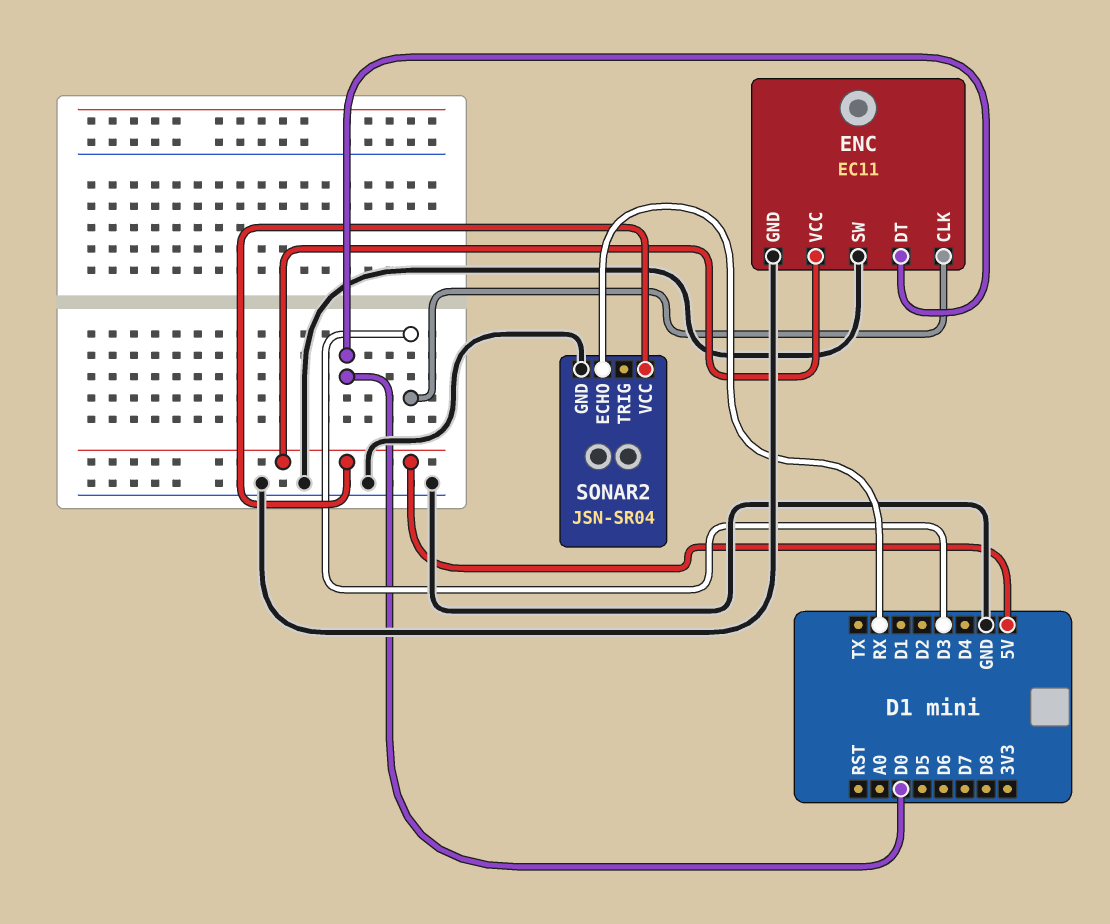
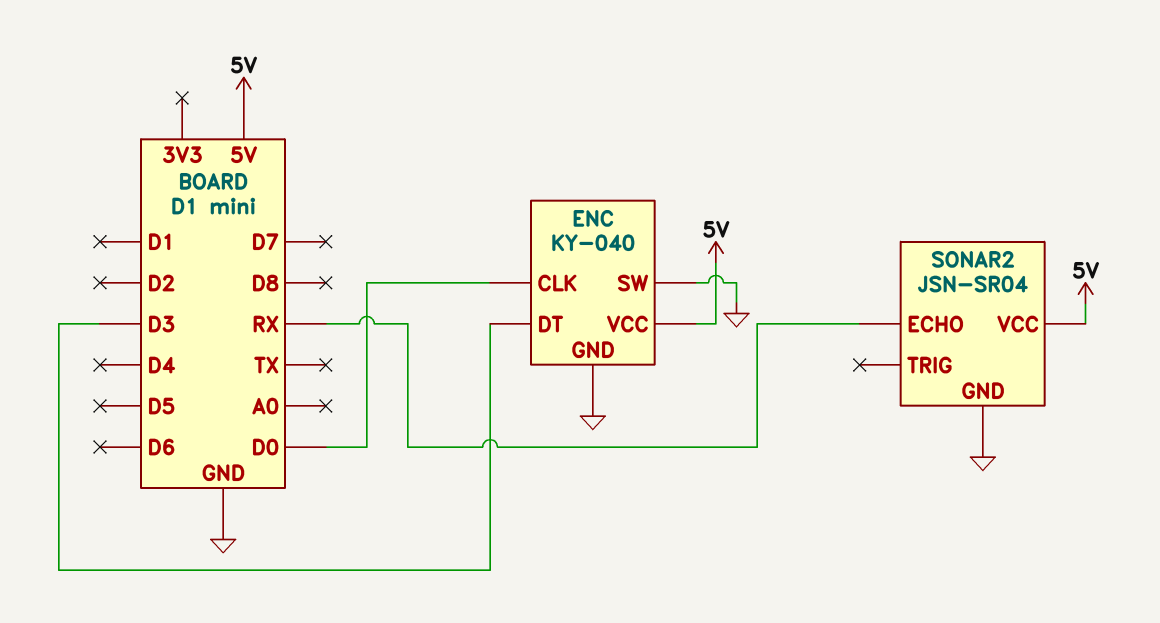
ENC: EC11 -> KY-040
ENC pin CLK: D3 -> D0
ENC pin DT: D0 -> D3

